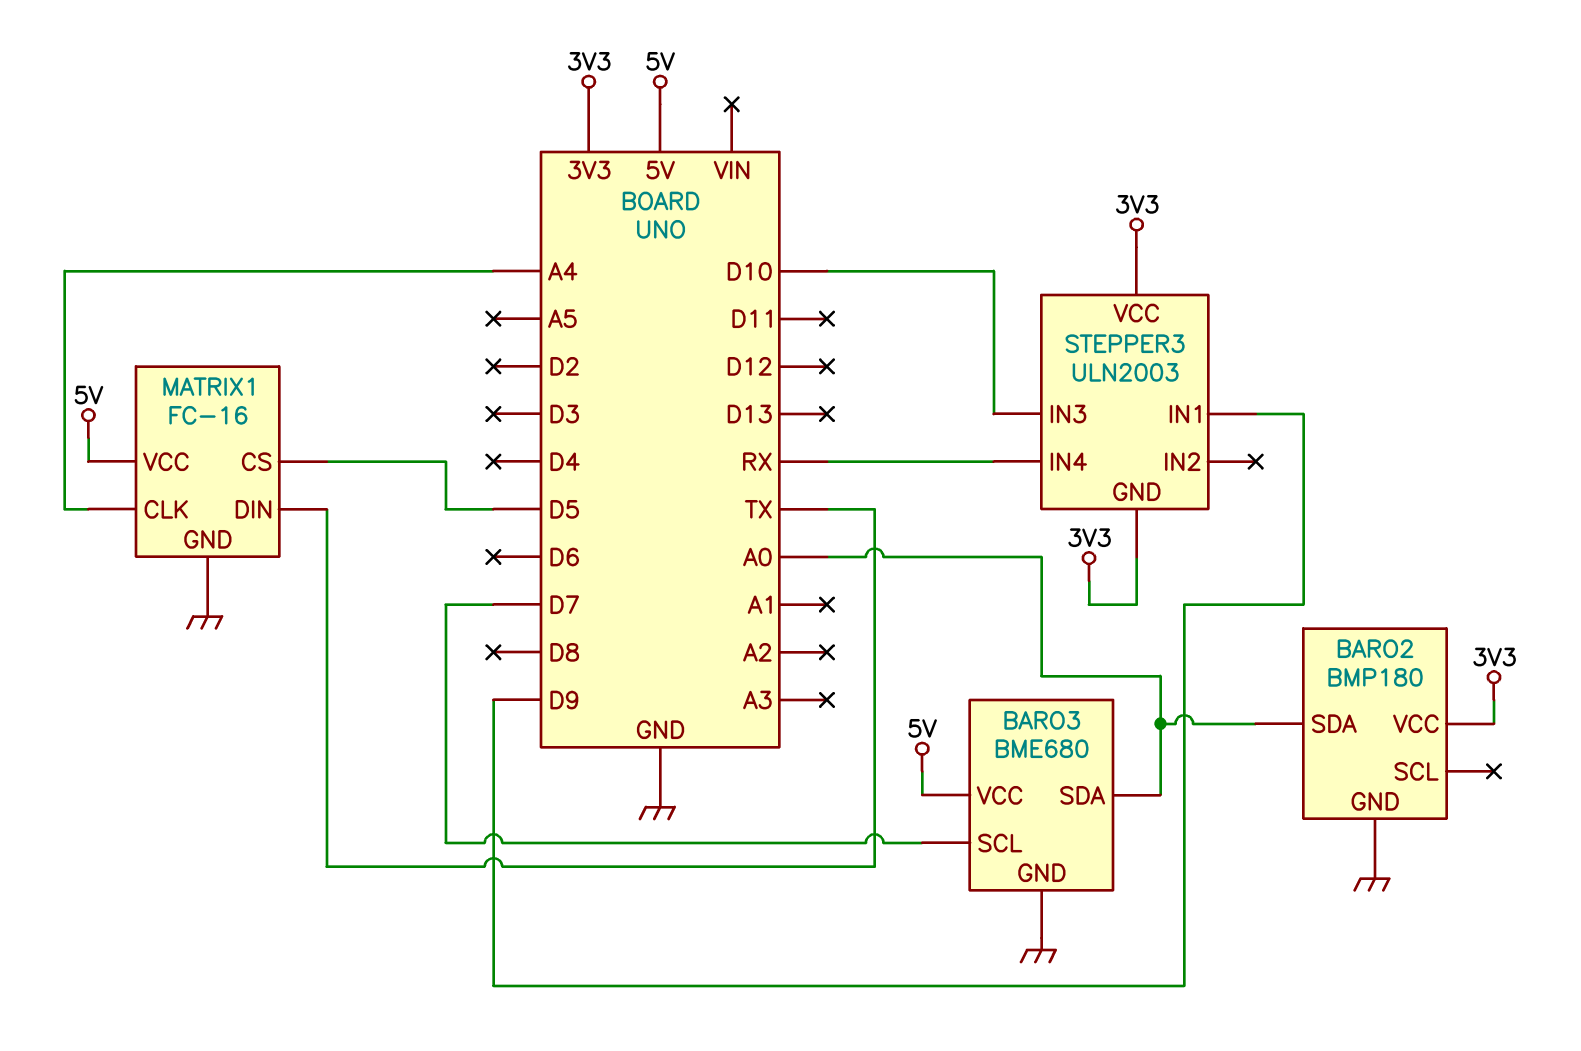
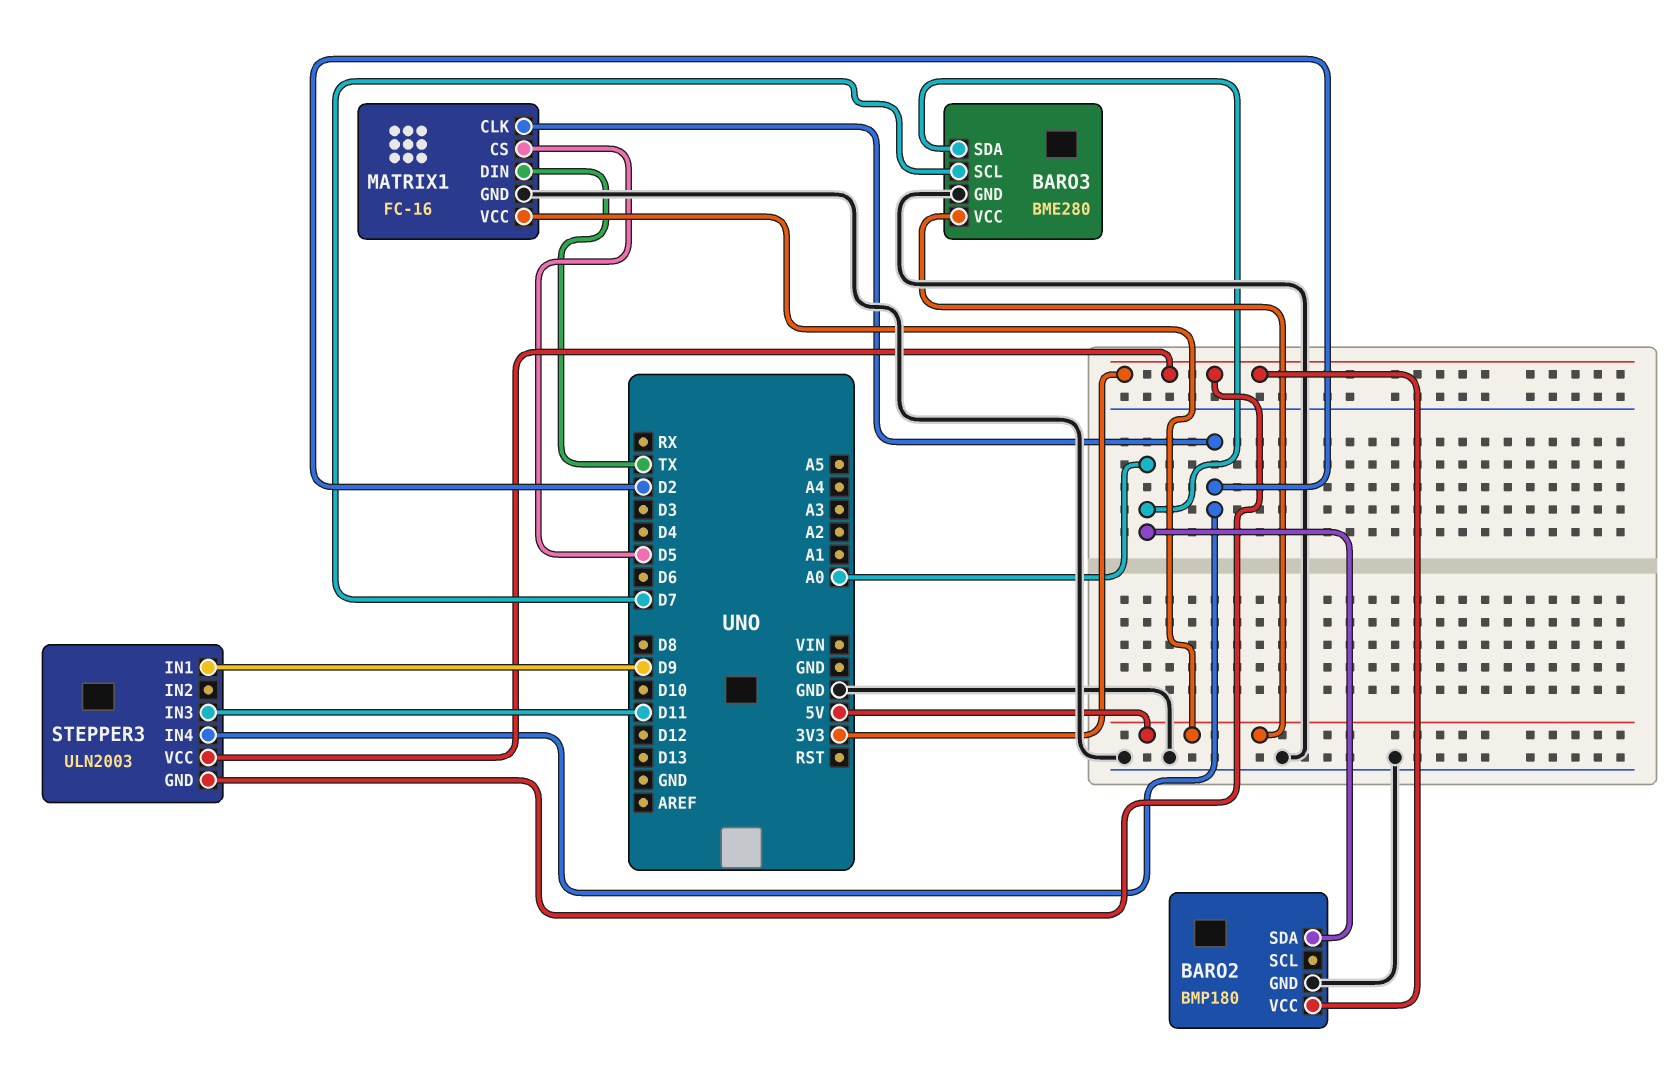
BARO3: BME680 -> BME280
MATRIX1 pin CLK: A4 -> D2
STEPPER3 pin IN3: D10 -> D11
STEPPER3 pin IN4: RX -> D2

